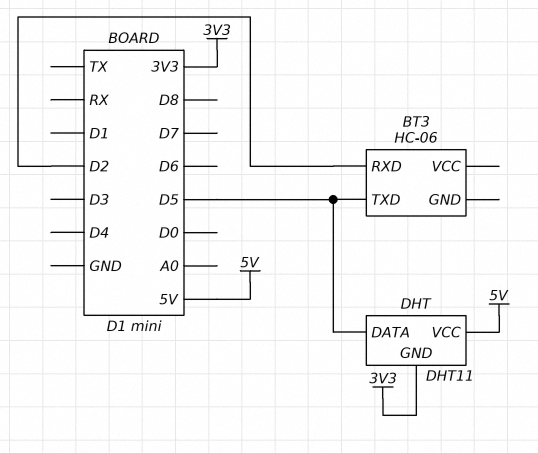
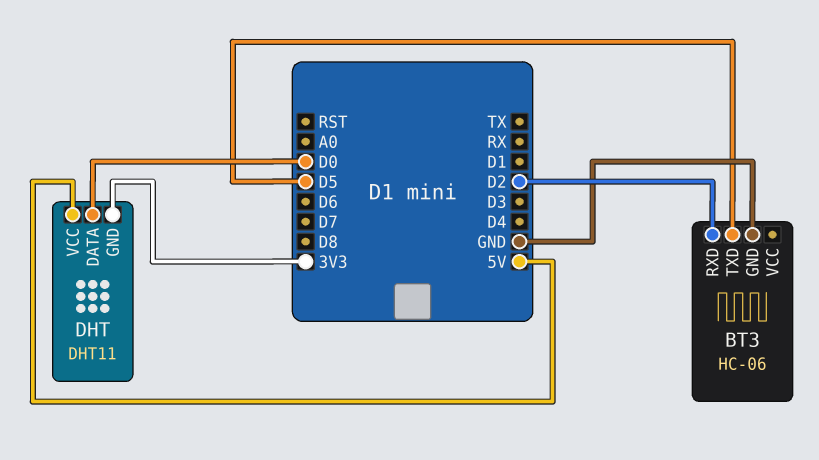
BT3 pin GND: none -> GND
DHT pin DATA: D5 -> D0

